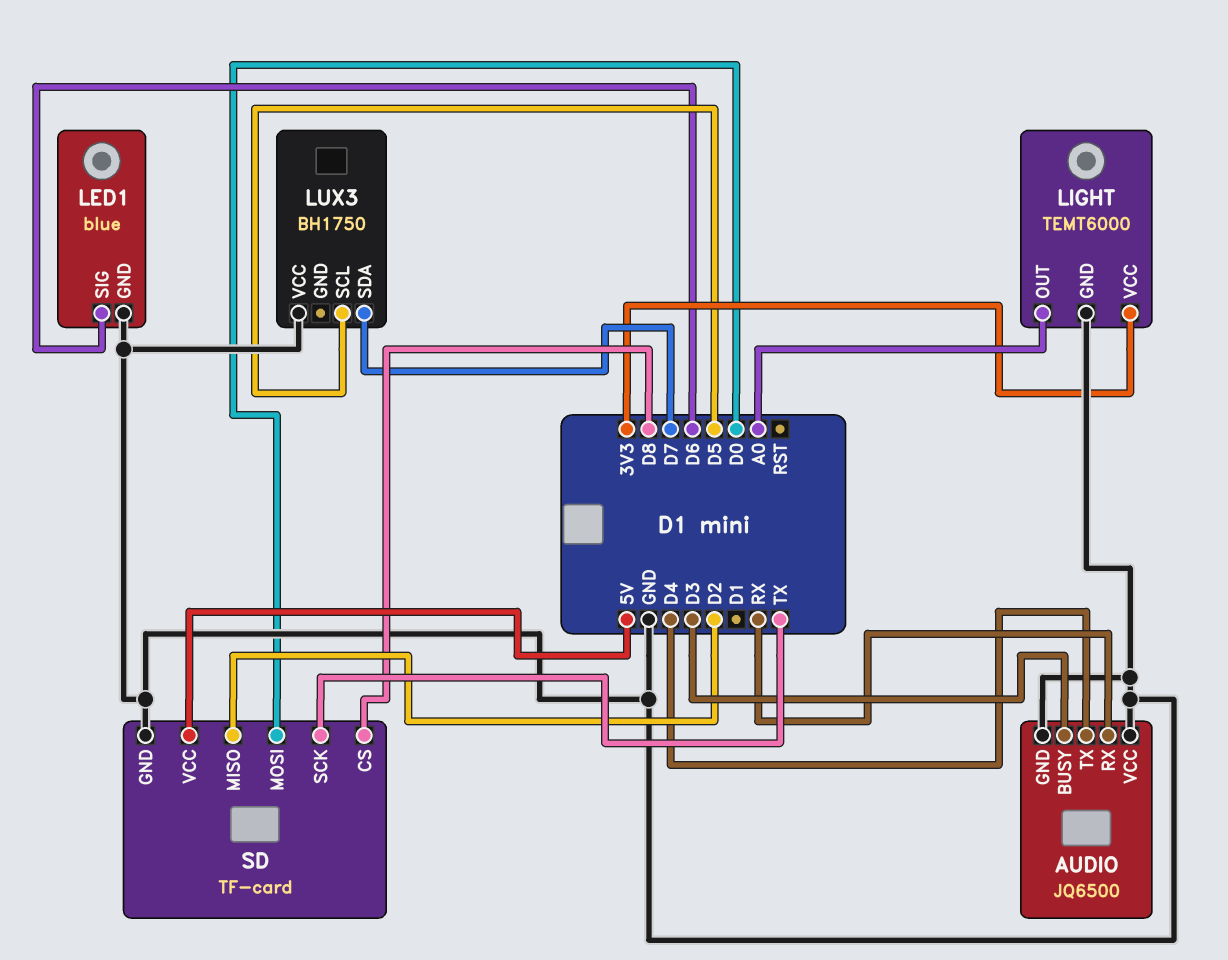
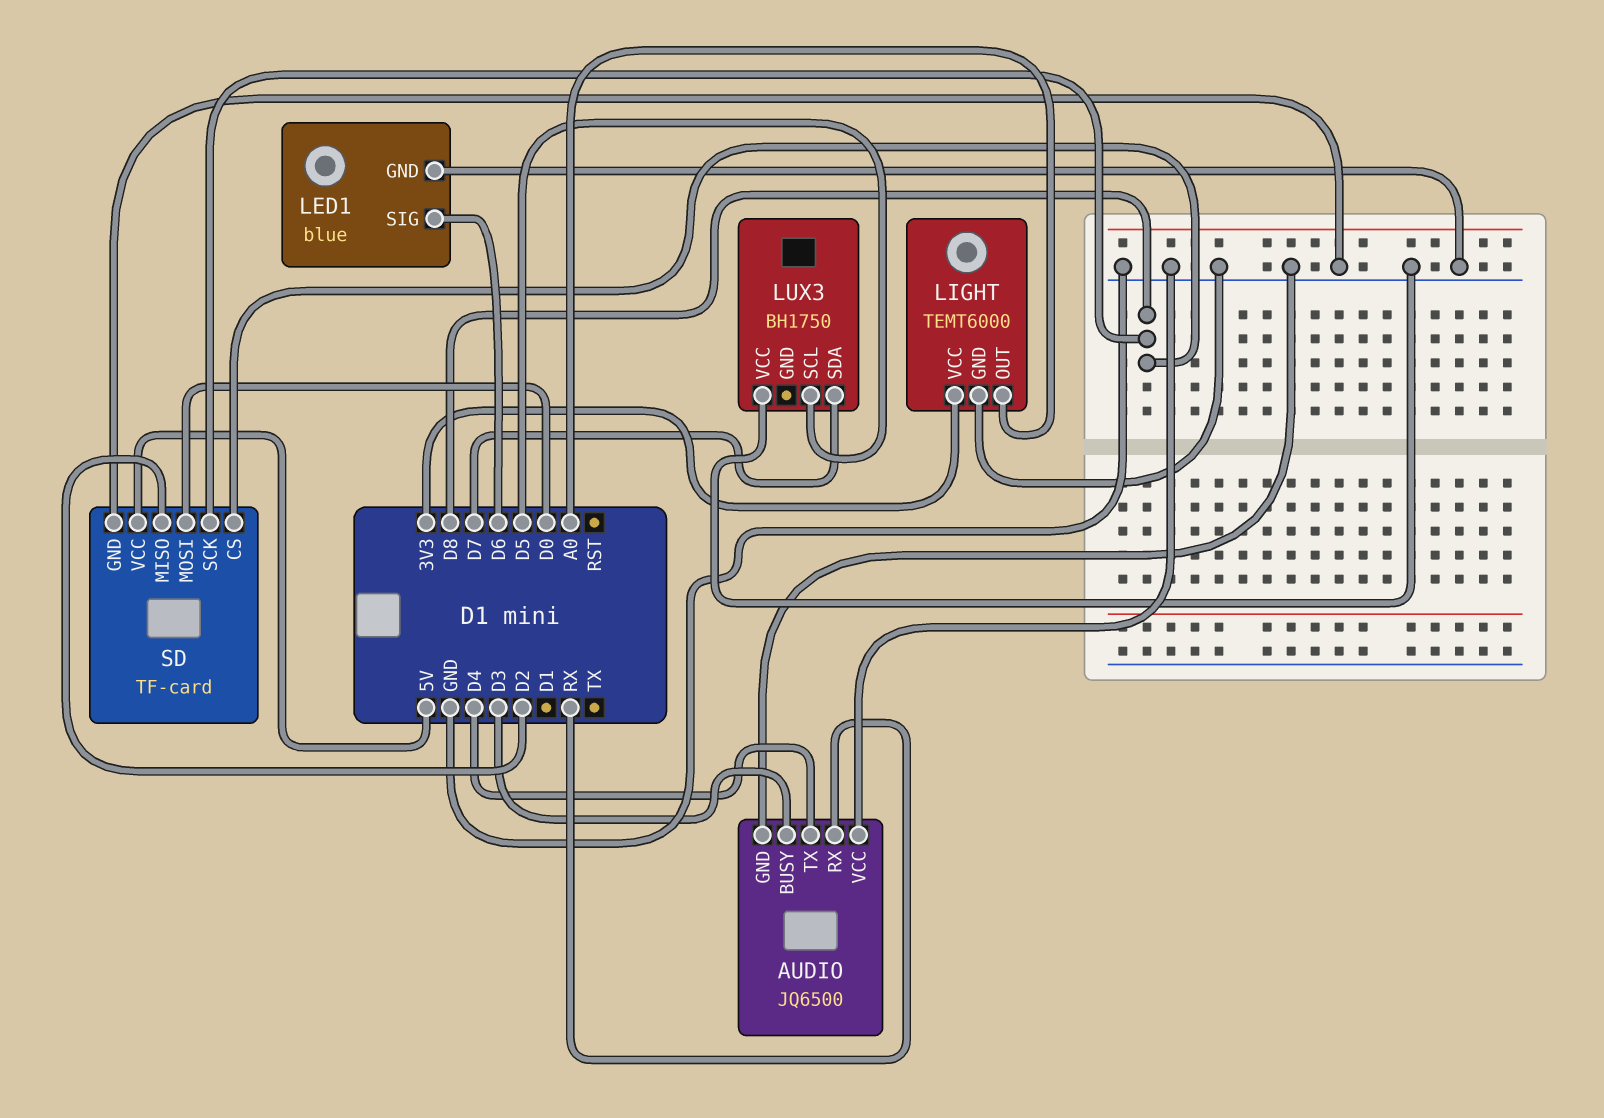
SD pin SCK: TX -> D8

